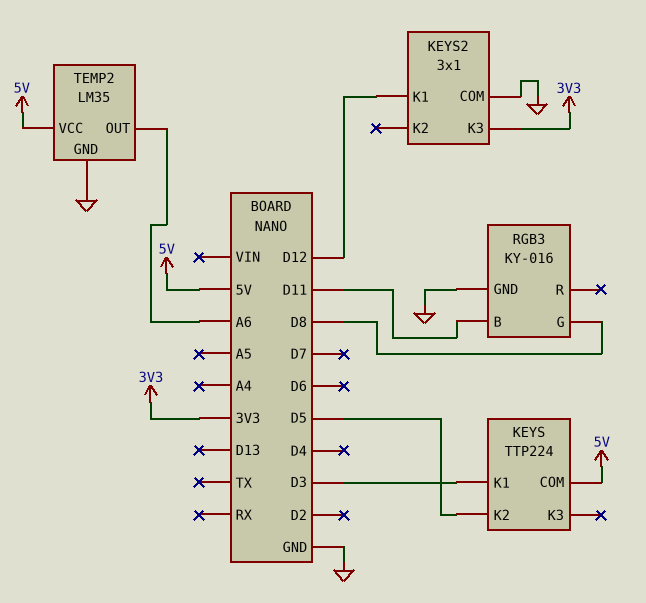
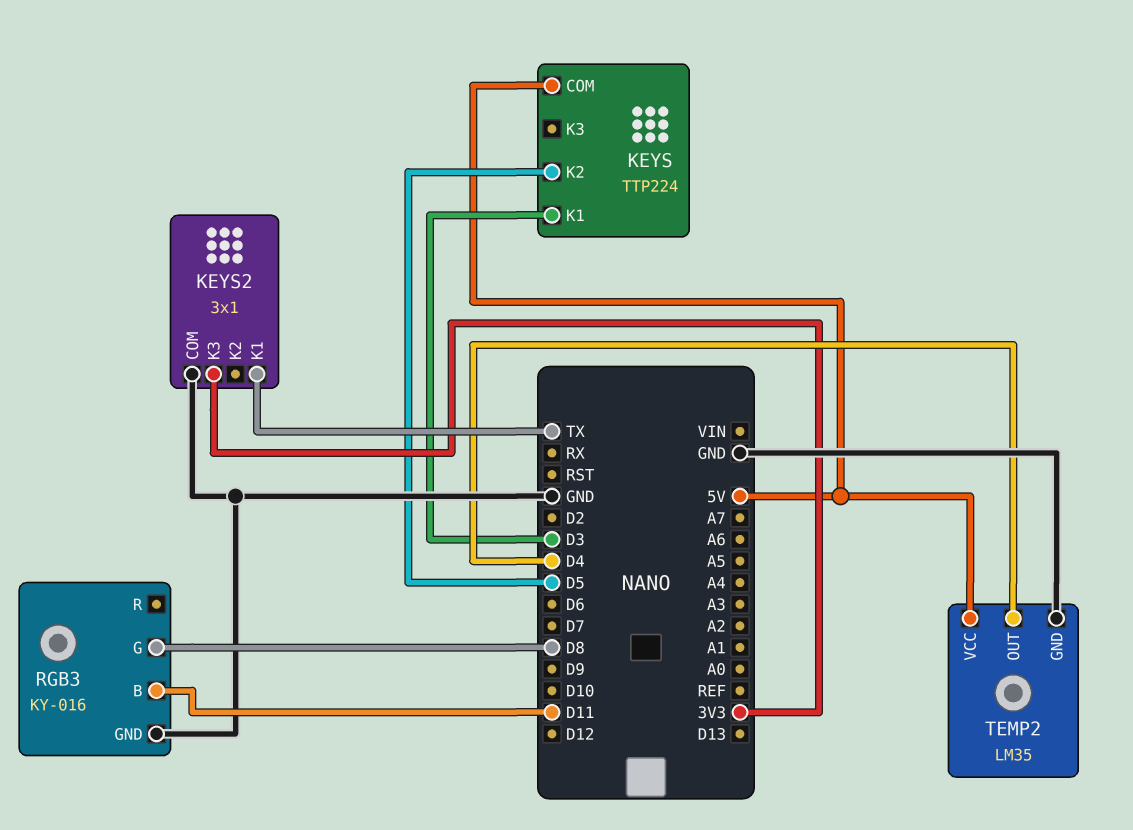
KEYS2 pin K1: D12 -> TX
TEMP2 pin OUT: A6 -> D4

